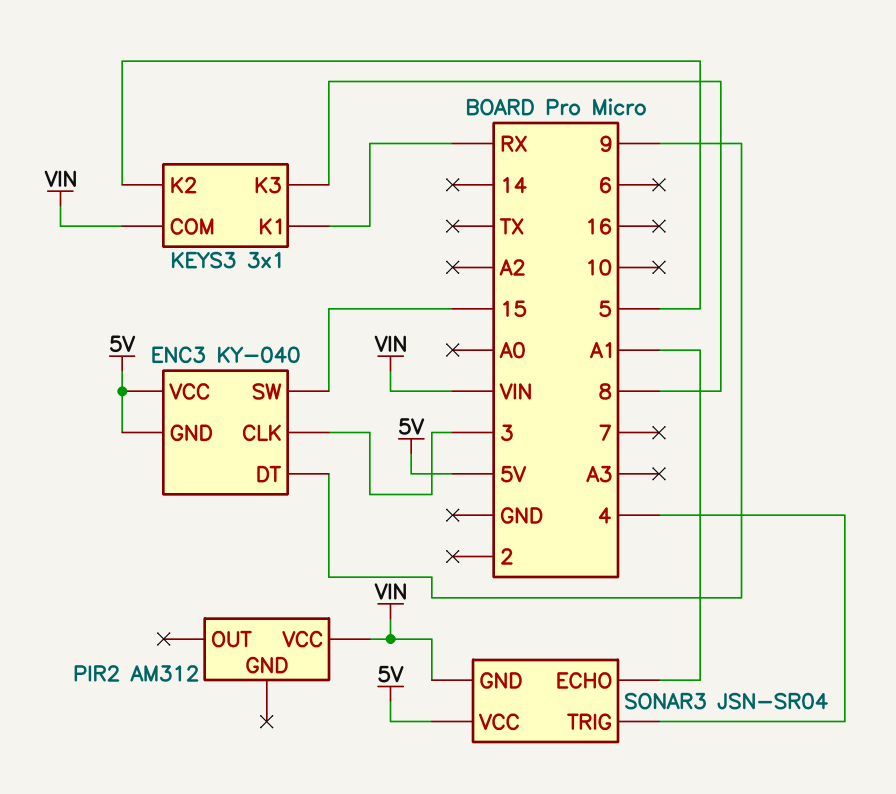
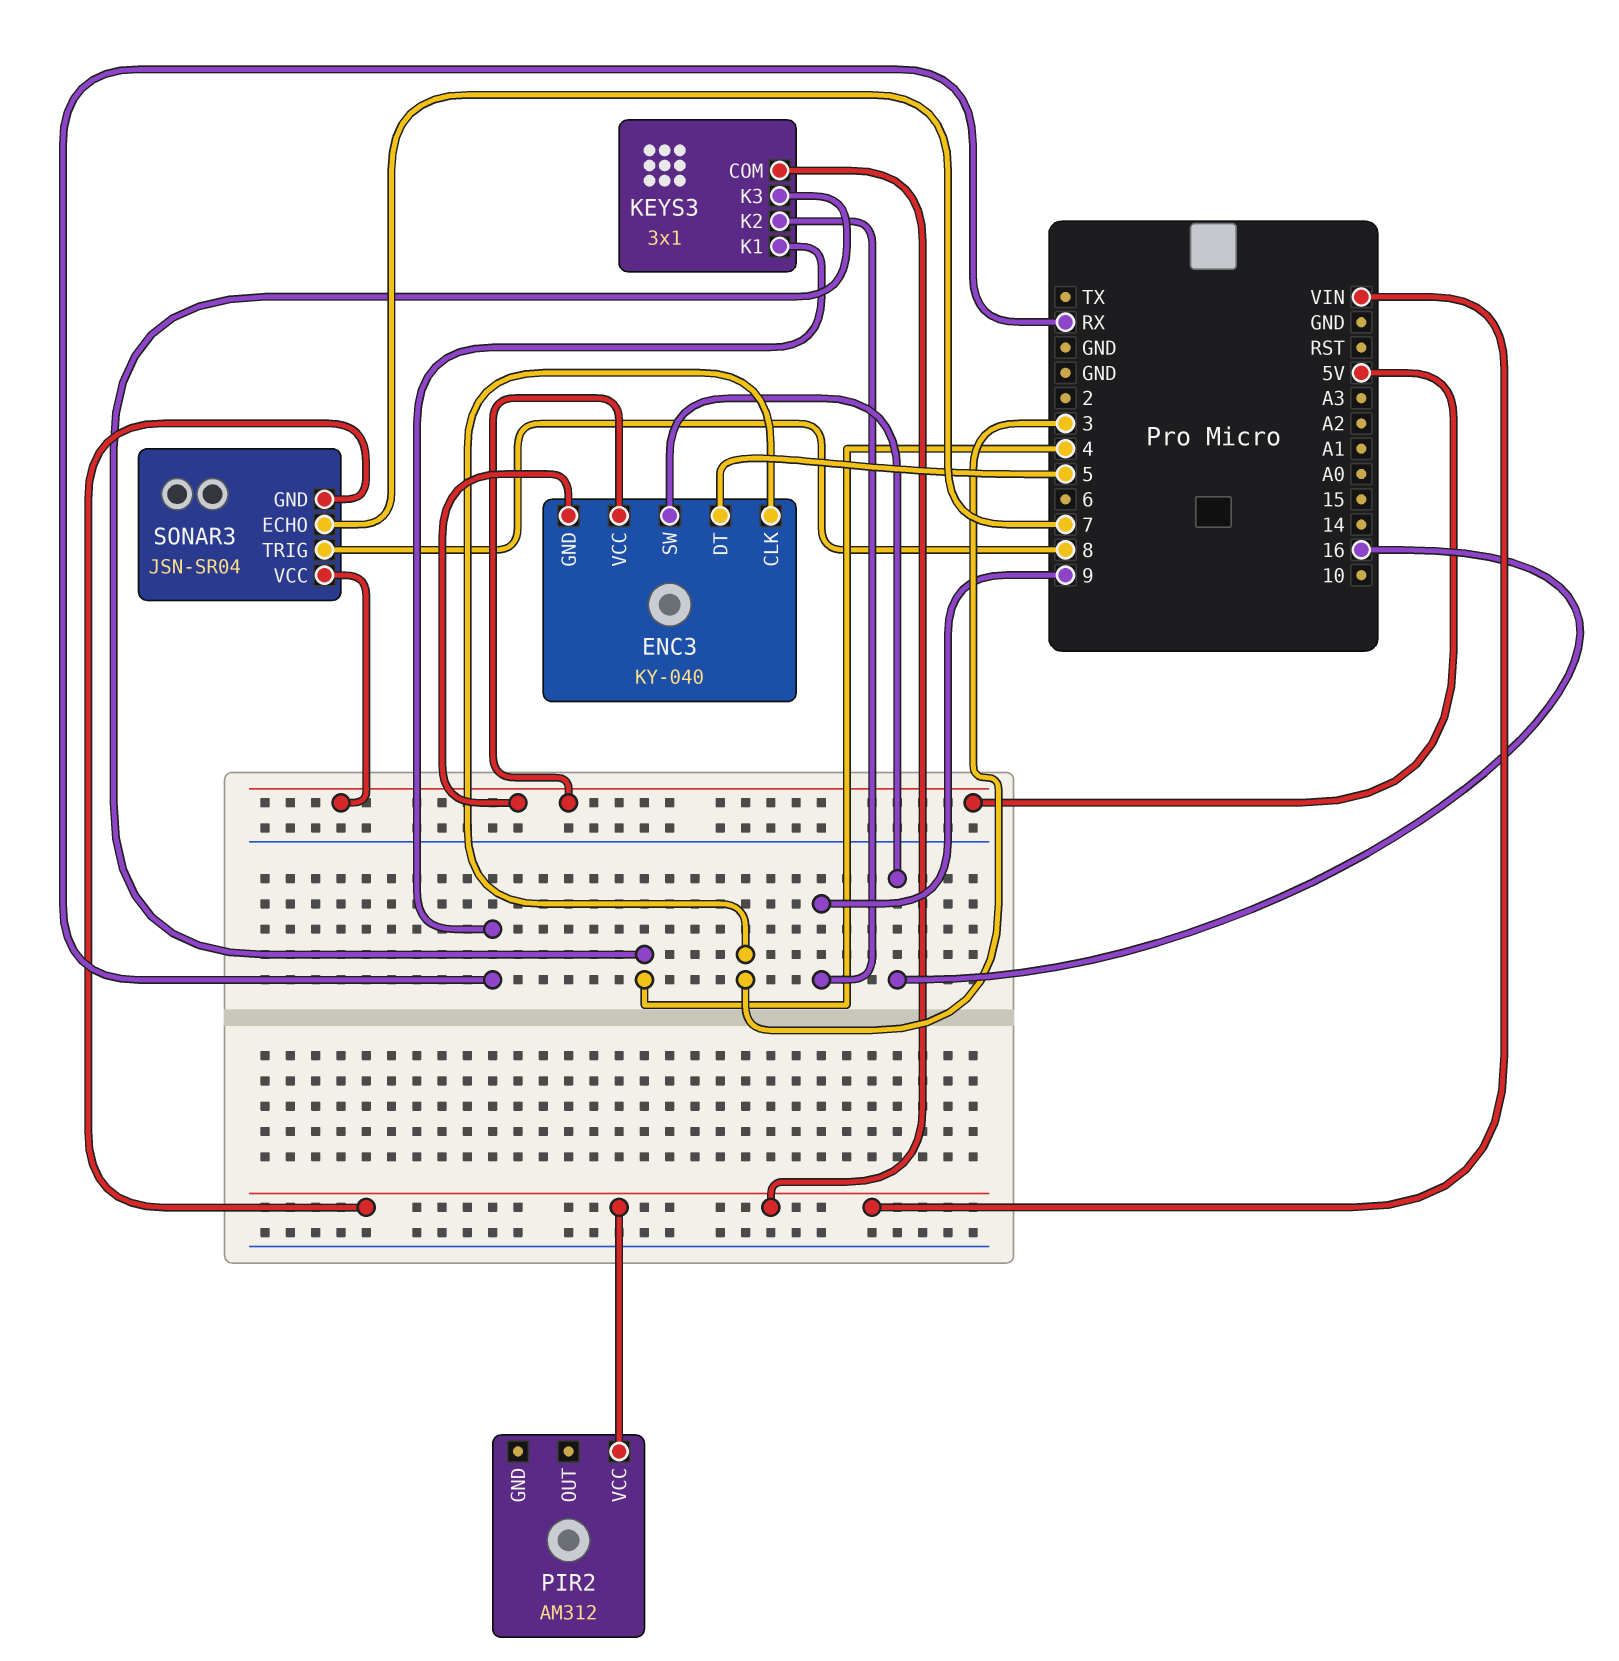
ENC3 pin DT: 9 -> 5
ENC3 pin SW: 15 -> 16
KEYS3 pin K2: 5 -> 9
KEYS3 pin K3: 8 -> 4
SONAR3 pin ECHO: A1 -> 7
SONAR3 pin TRIG: 4 -> 8

